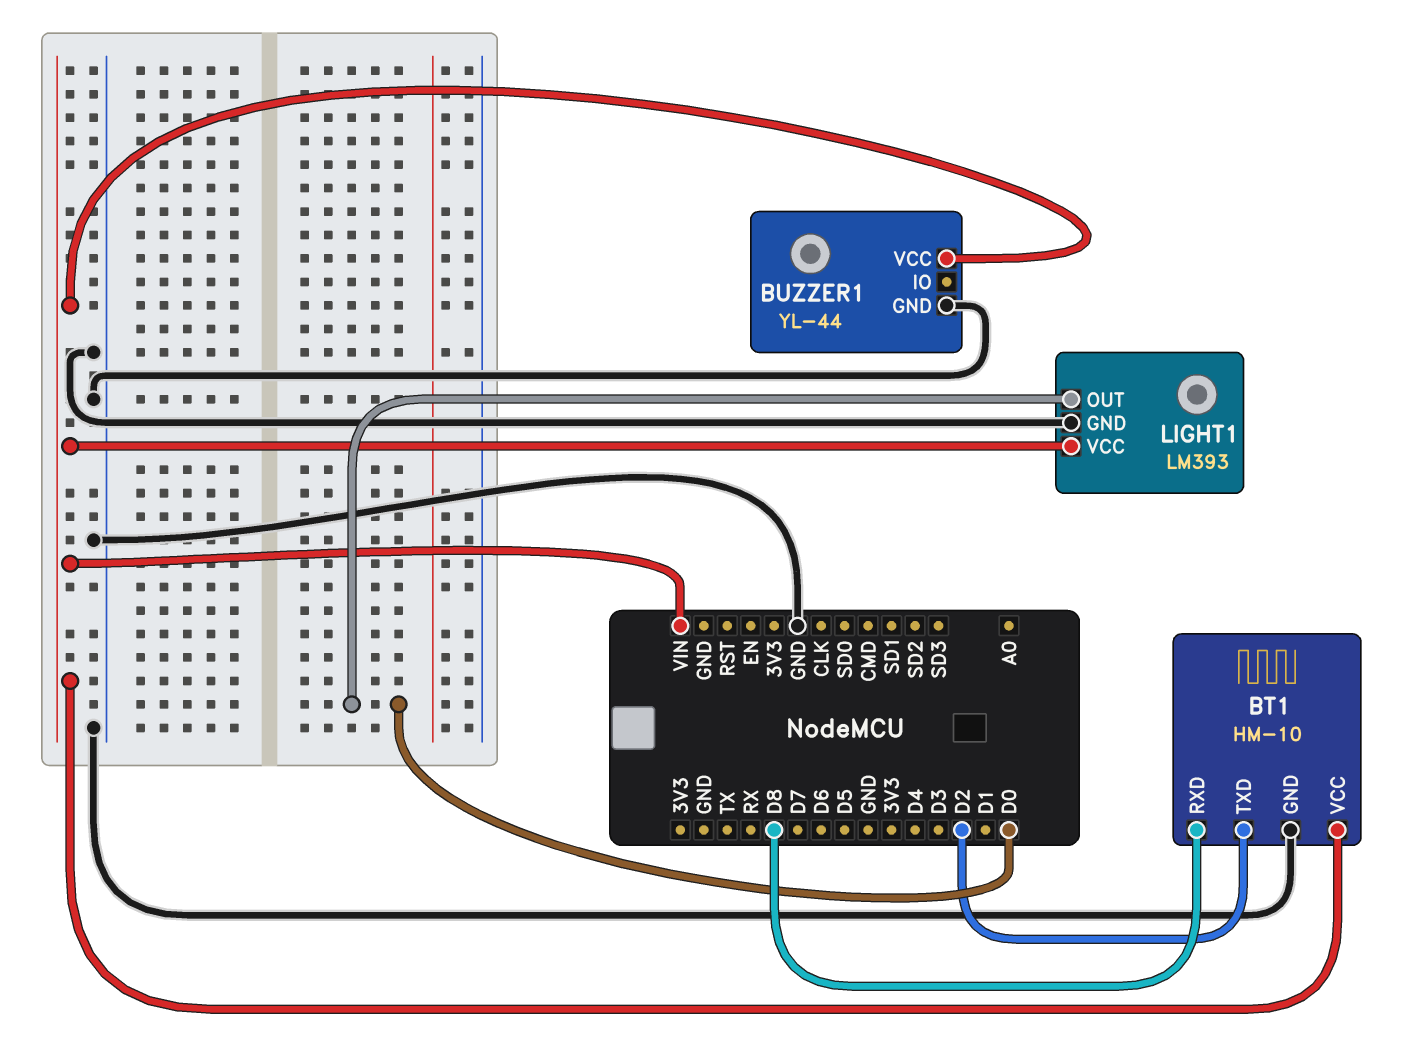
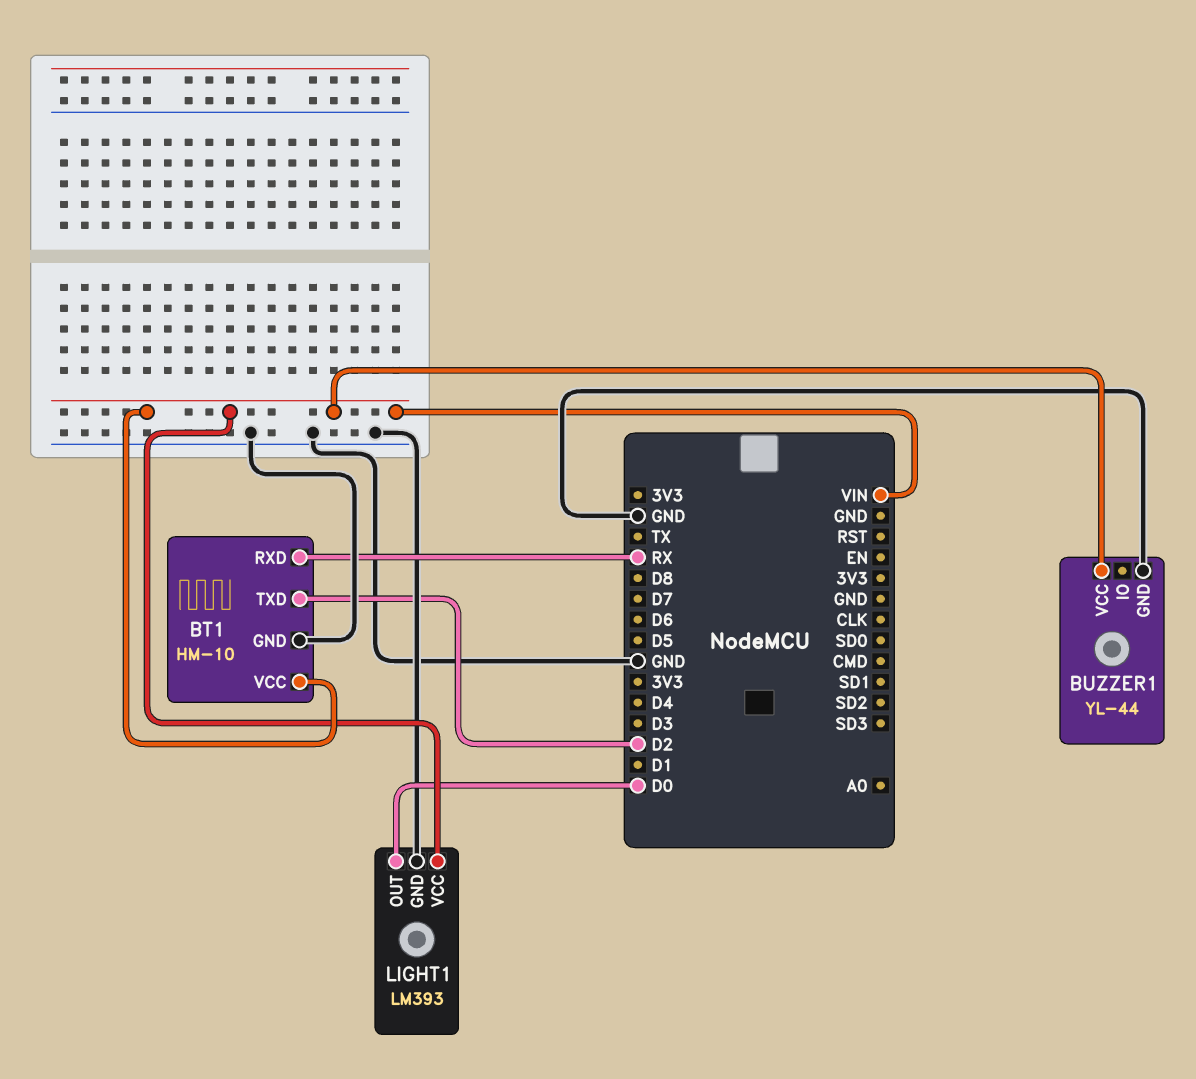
BT1 pin RXD: D8 -> RX

